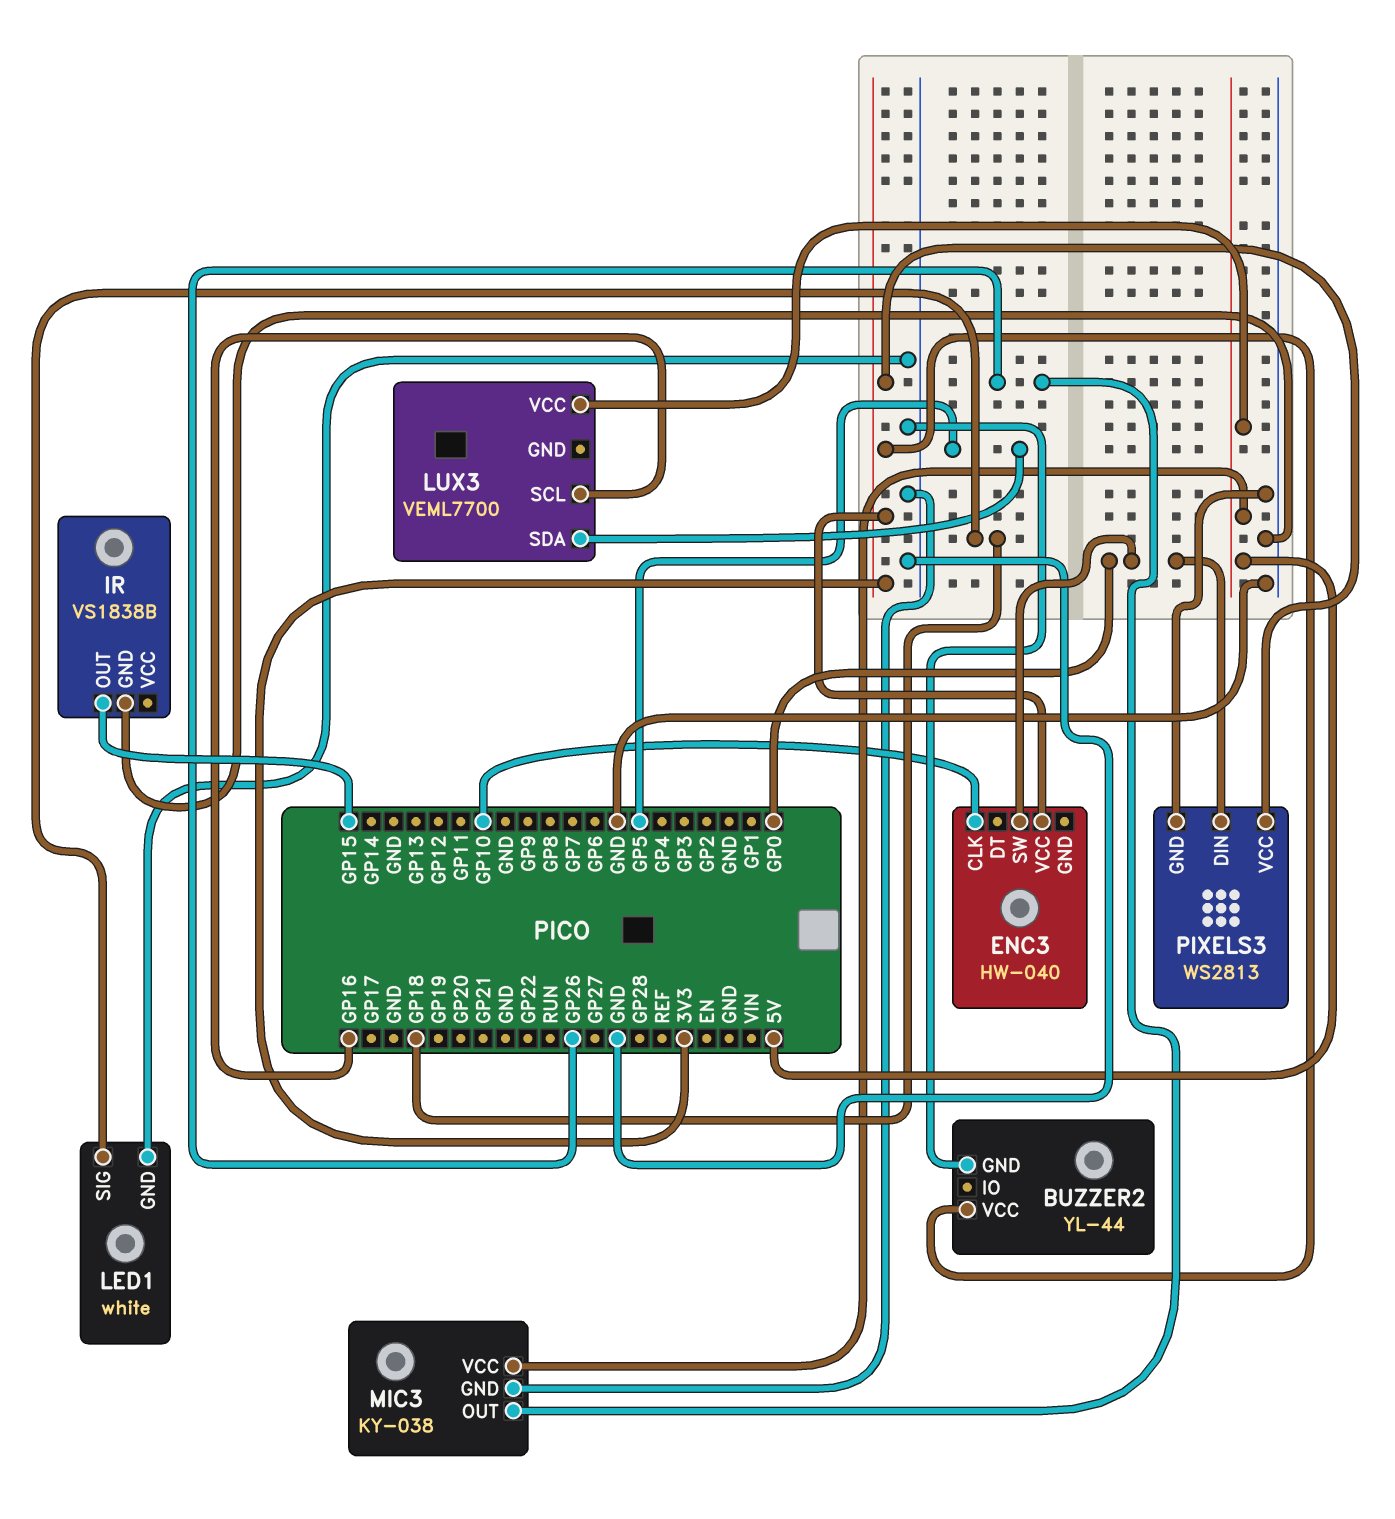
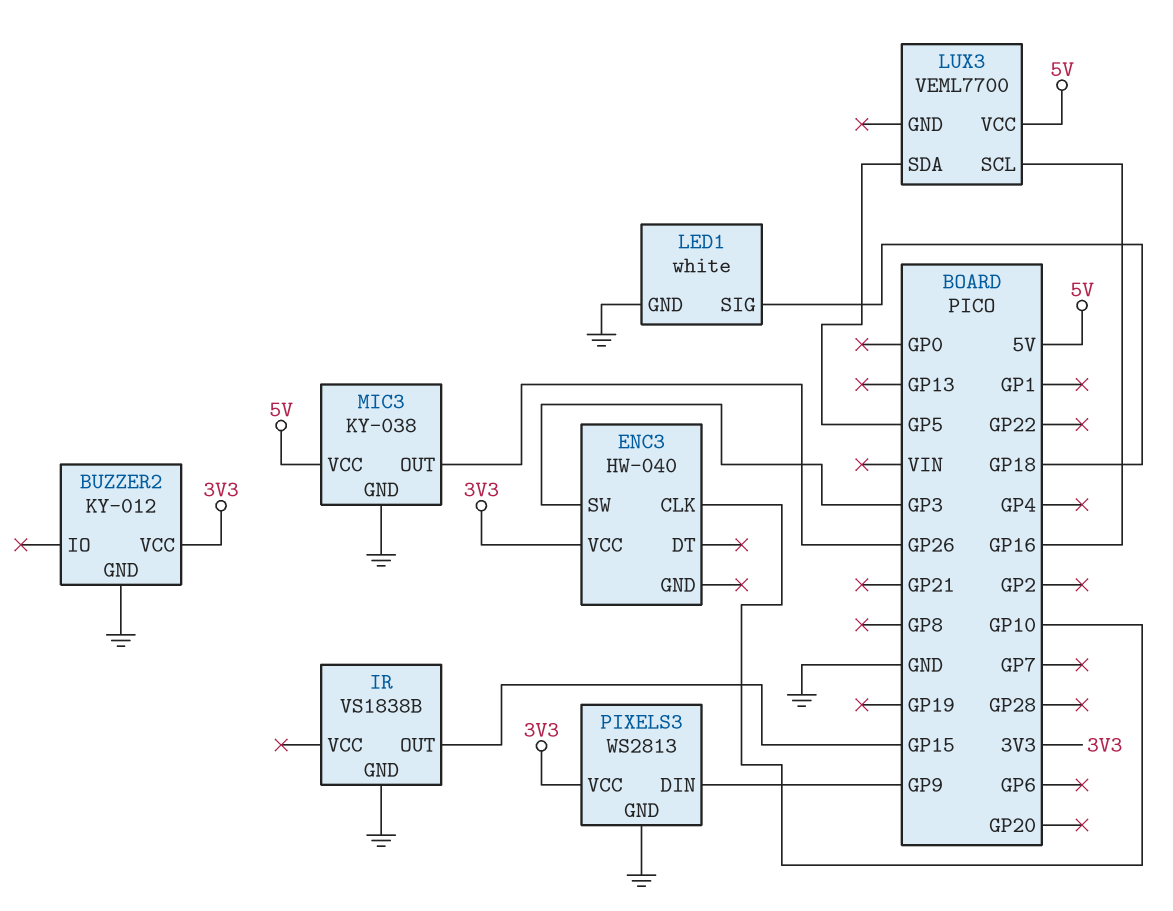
BUZZER2: YL-44 -> KY-012
ENC3 pin SW: GP0 -> GP3
PIXELS3 pin DIN: GP0 -> GP9

